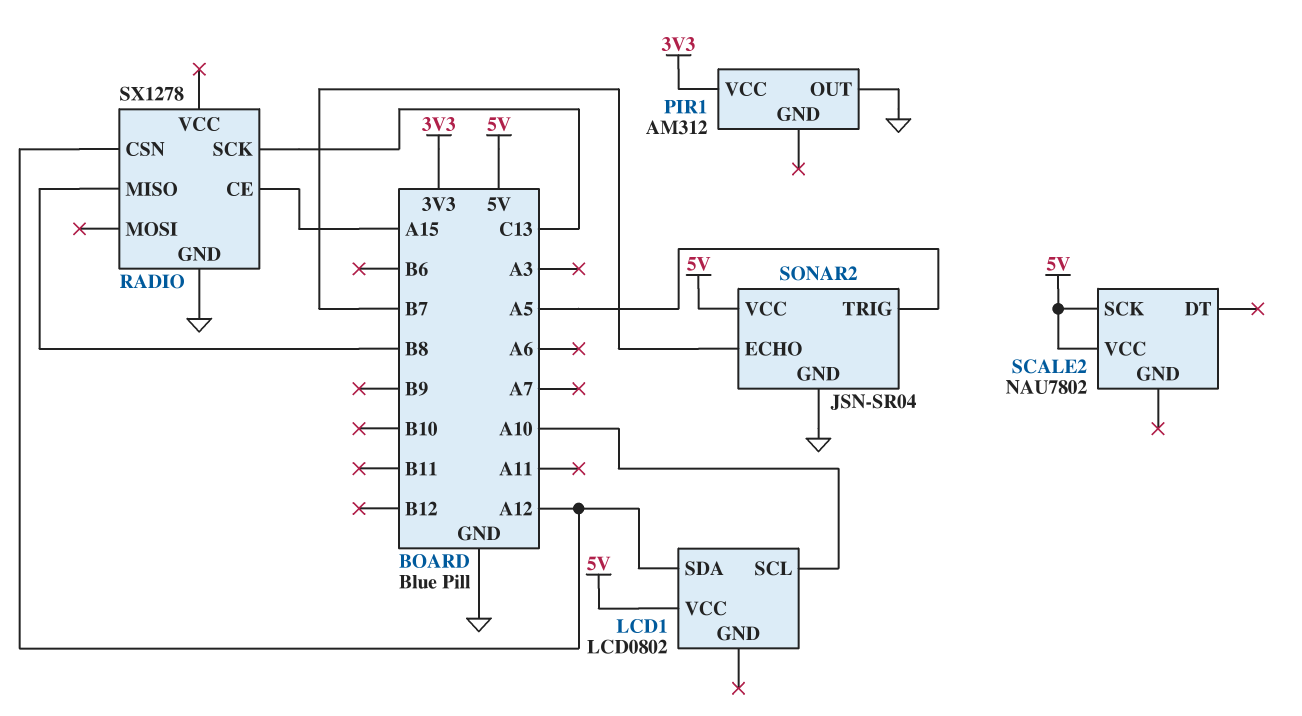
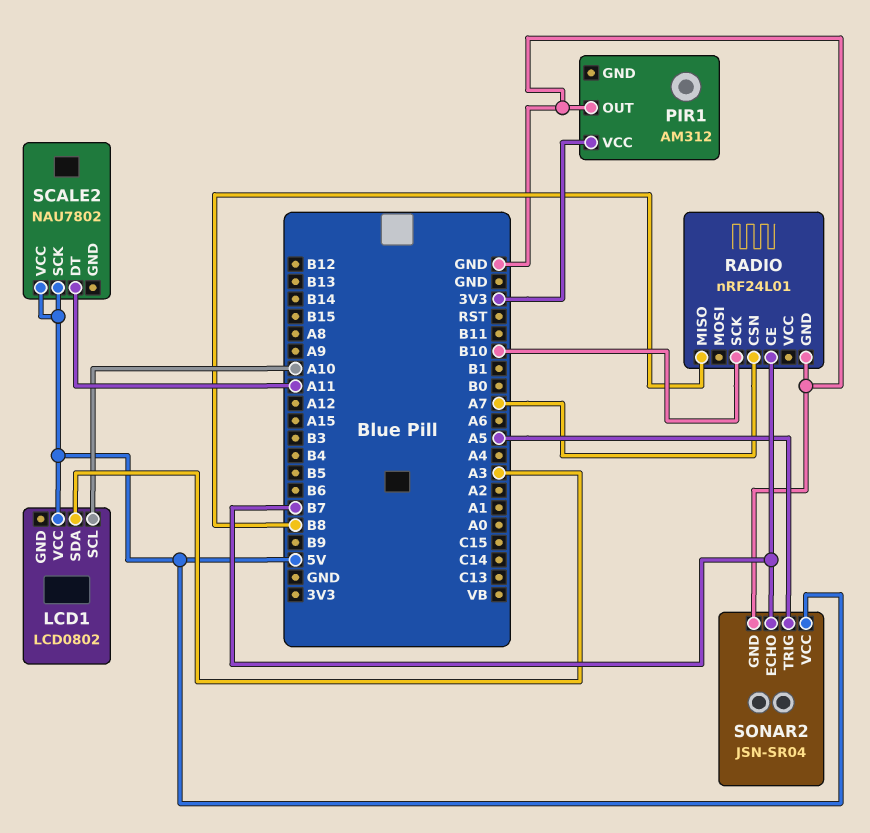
LCD1 pin SDA: A12 -> A3
RADIO: SX1278 -> nRF24L01
RADIO pin CE: A15 -> B7
RADIO pin CSN: A12 -> A7
RADIO pin SCK: C13 -> B10
SCALE2 pin DT: none -> A11

